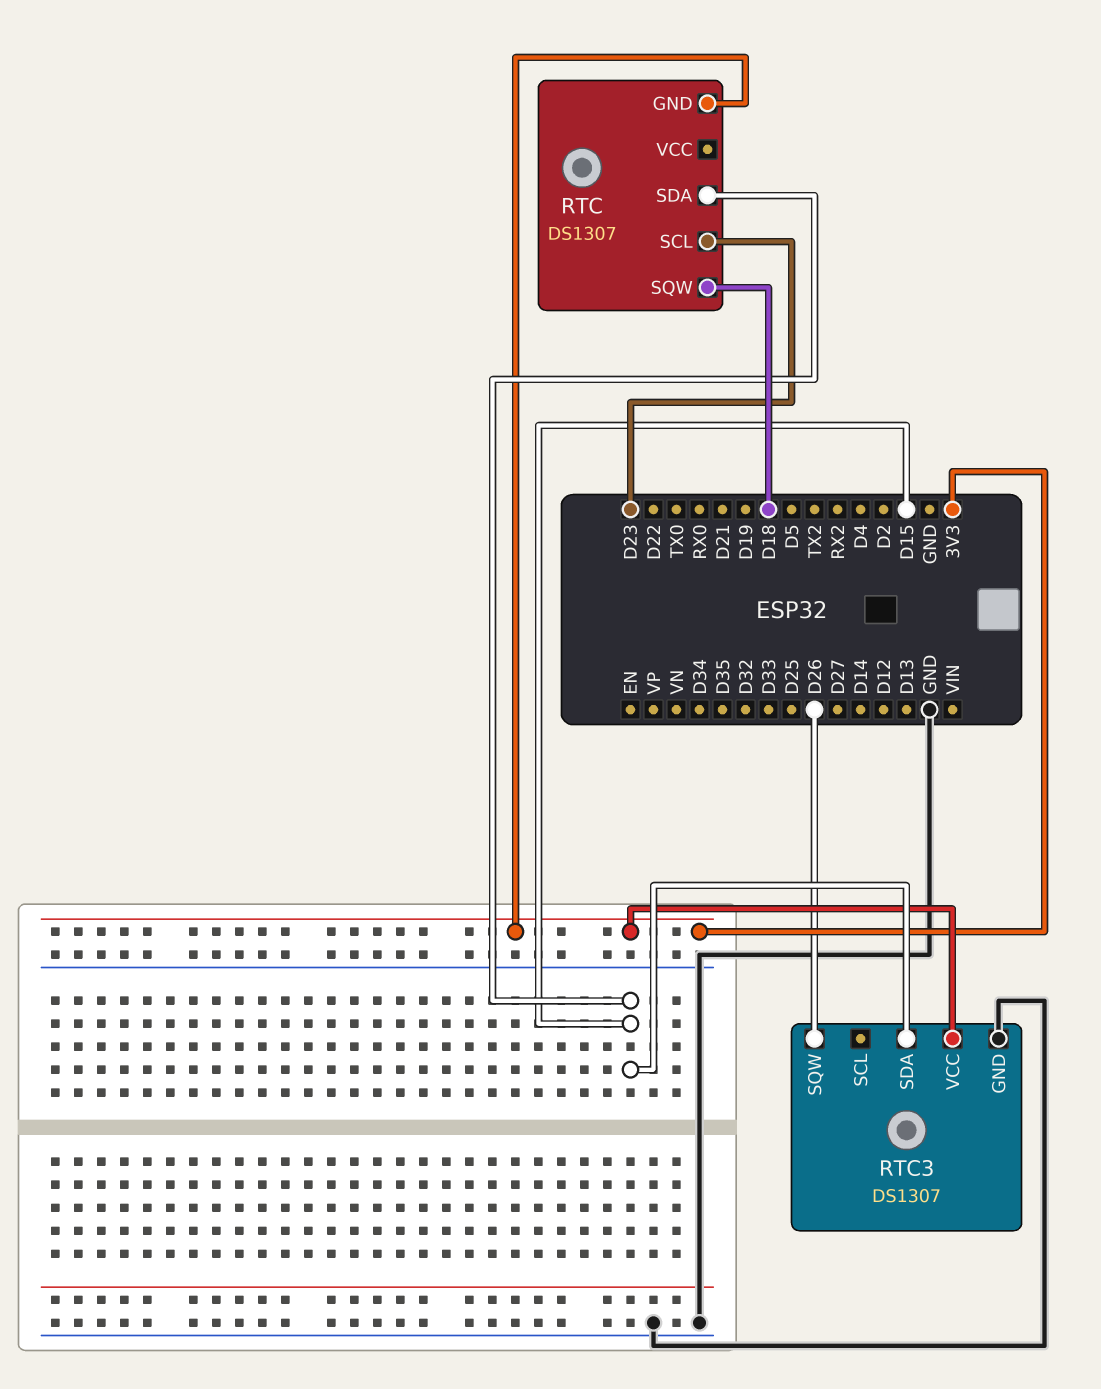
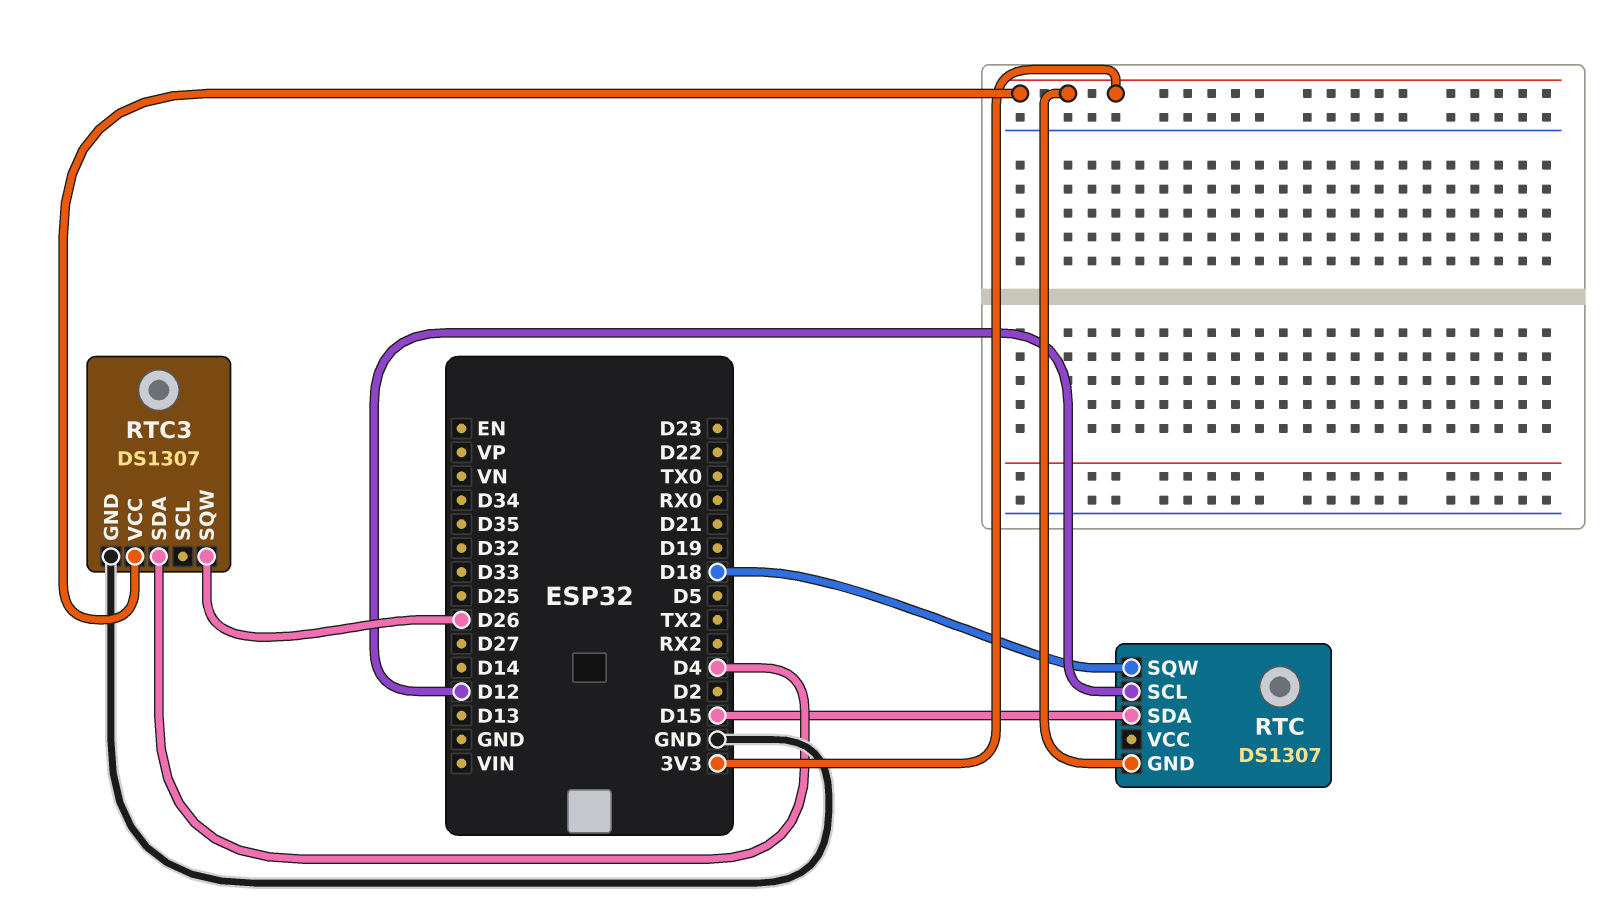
RTC pin SCL: D23 -> D12
RTC3 pin SDA: D15 -> D4

